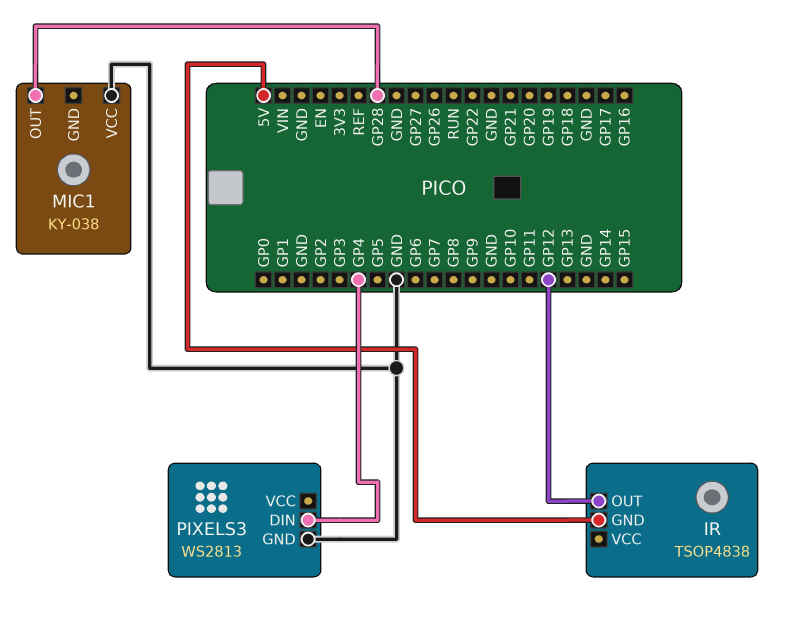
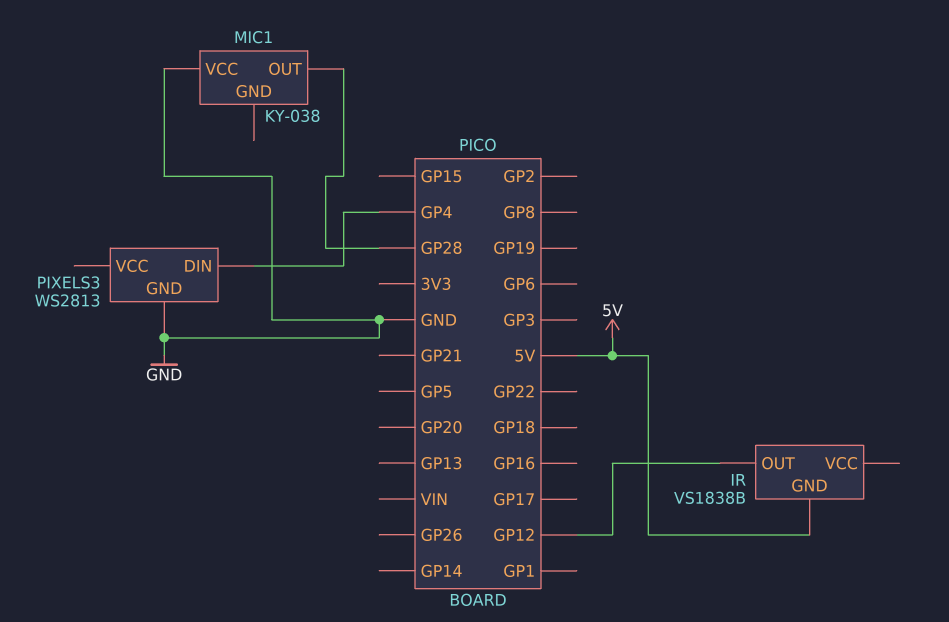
IR: TSOP4838 -> VS1838B

